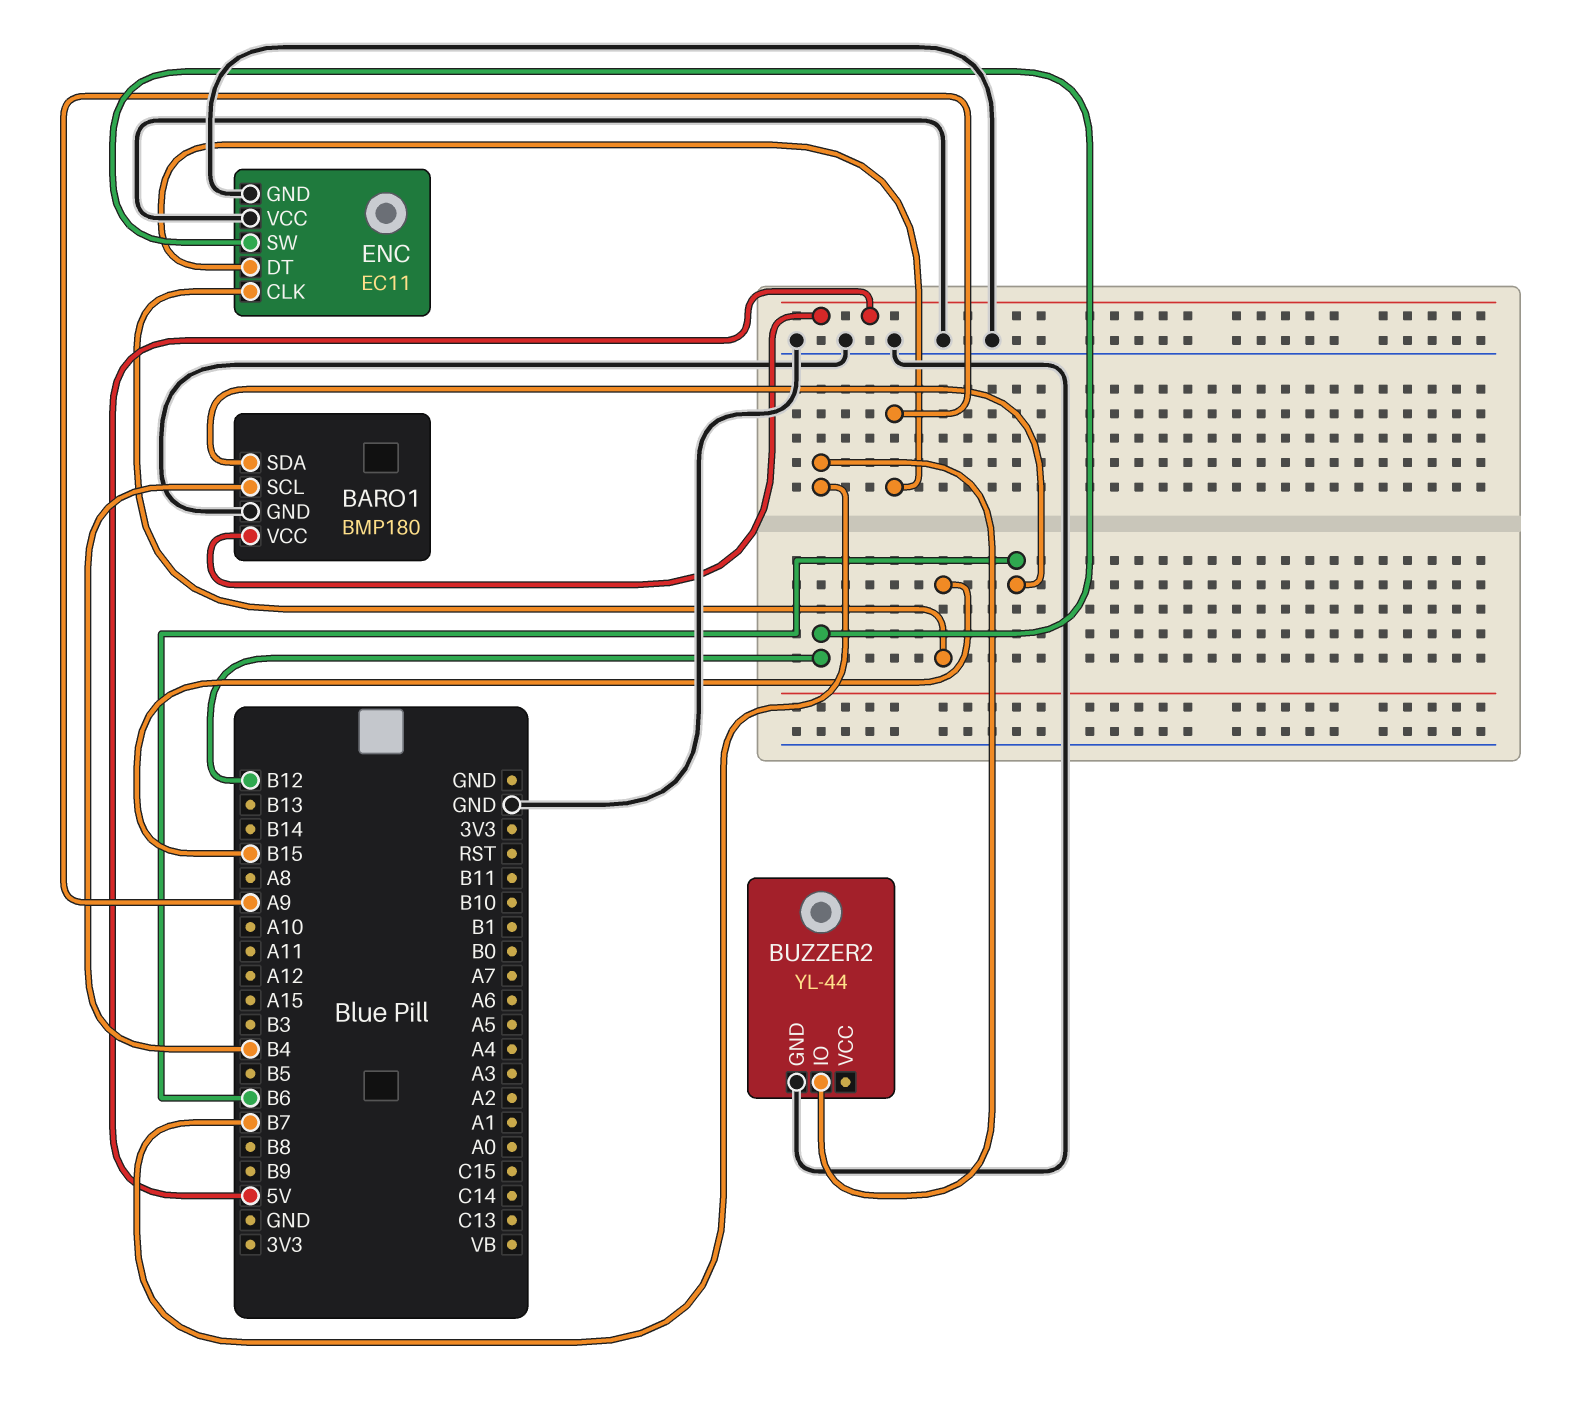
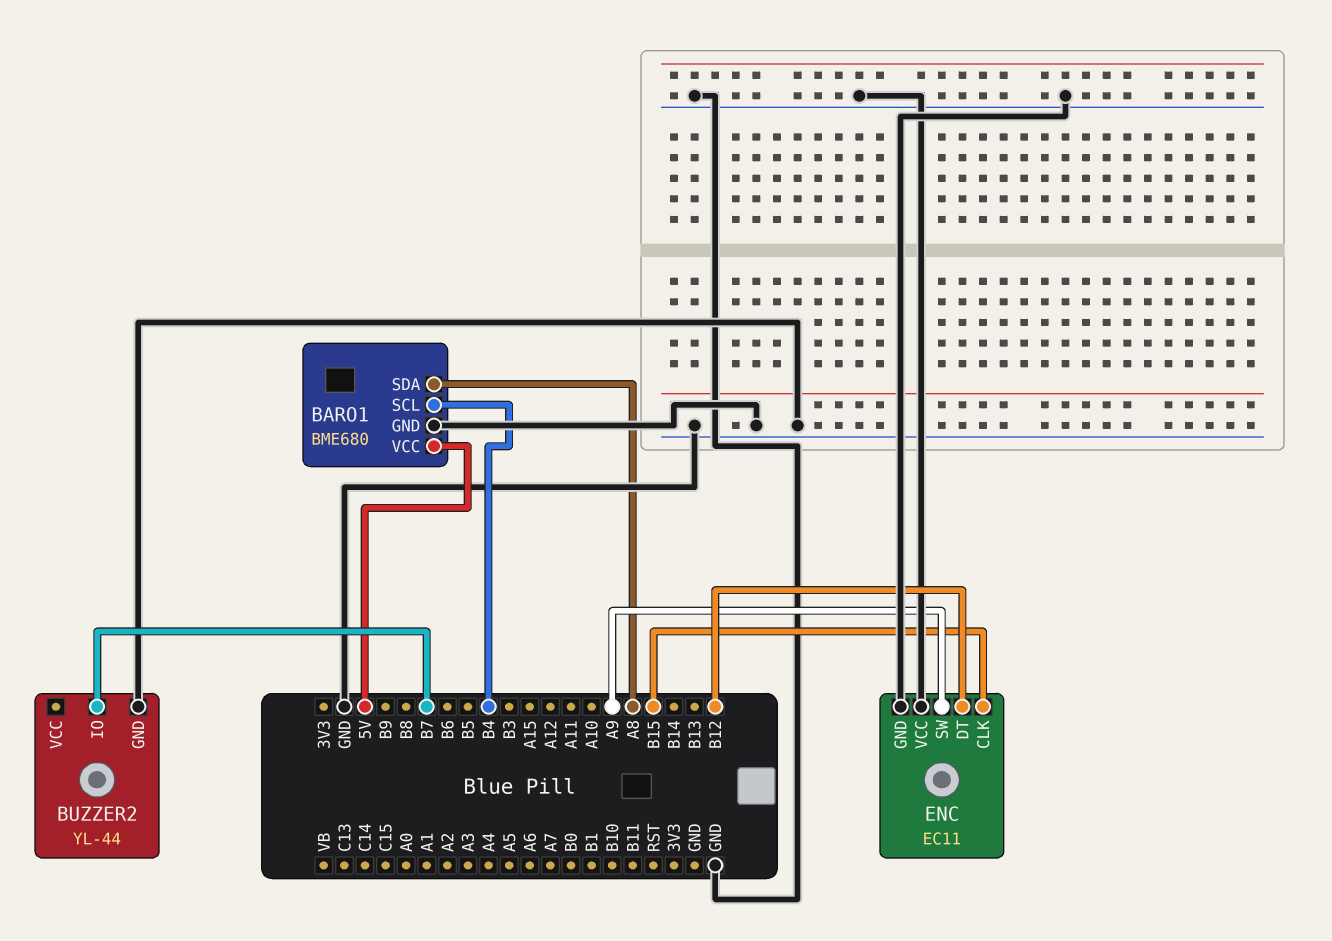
BARO1: BMP180 -> BME680
BARO1 pin SDA: B6 -> A8
ENC pin DT: A9 -> B12
ENC pin SW: B12 -> A9

